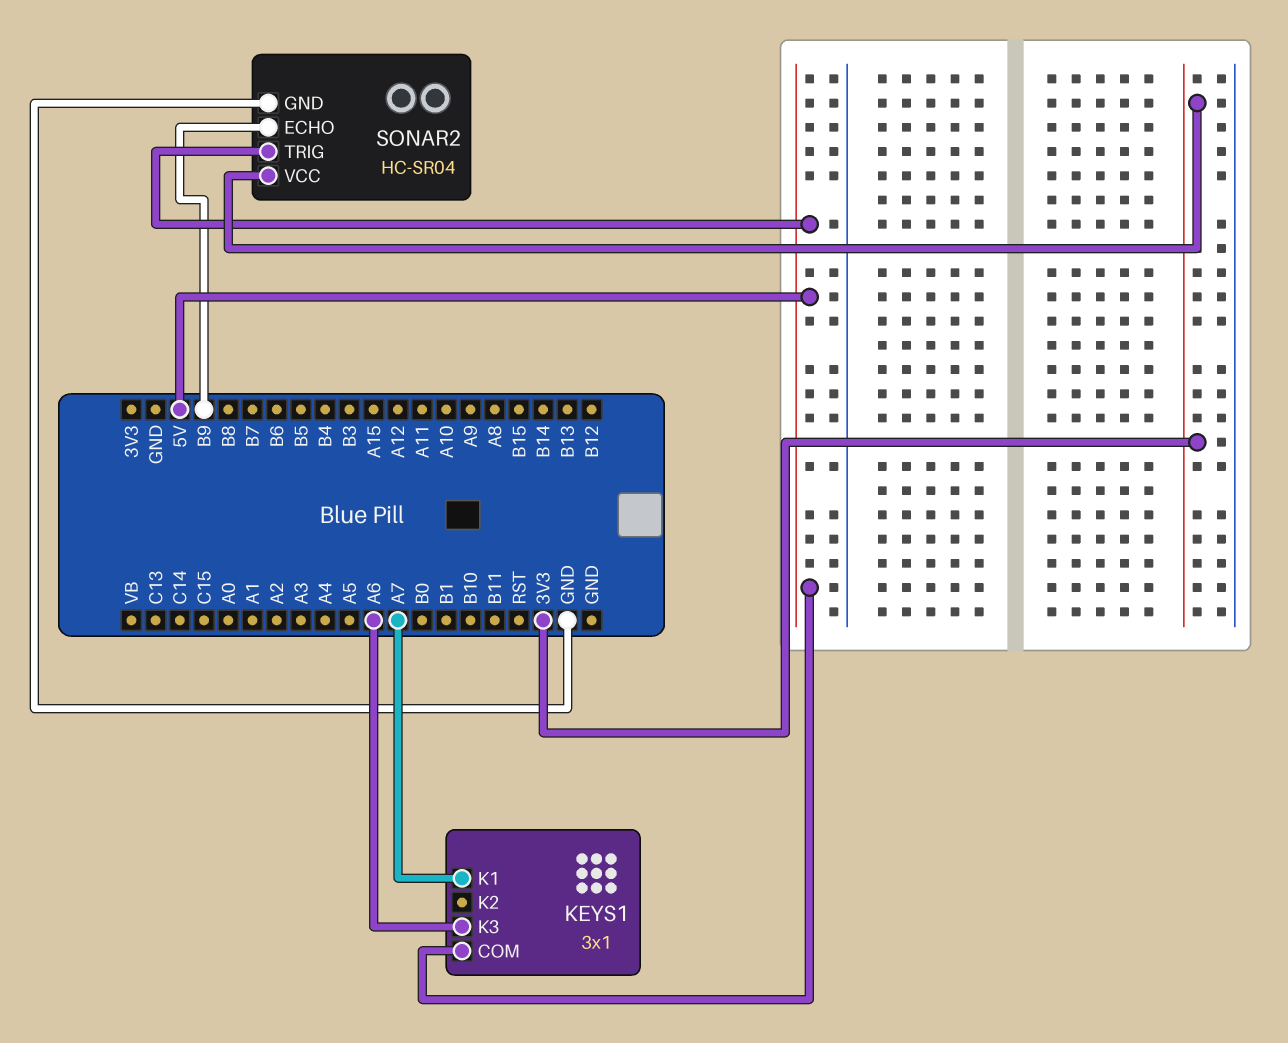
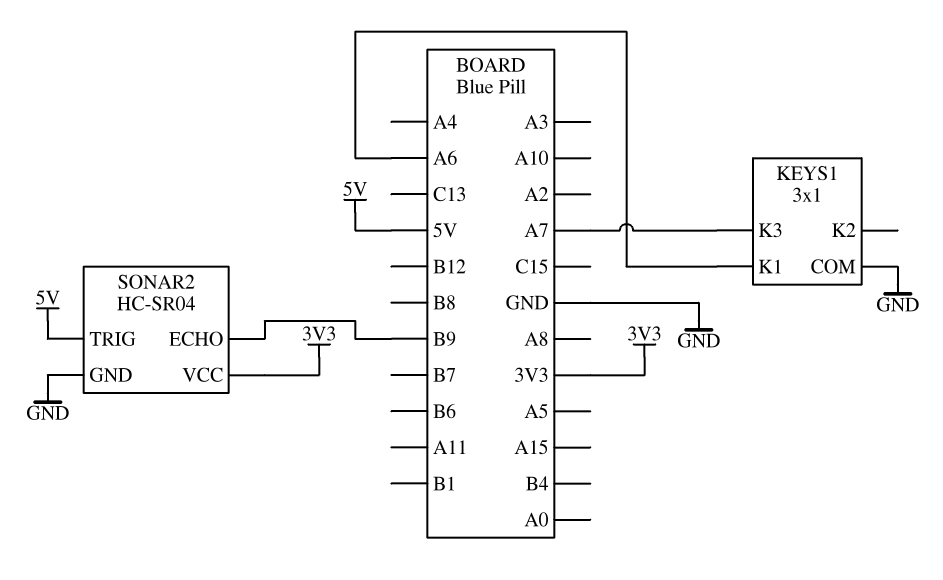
KEYS1 pin COM: 5V -> GND
KEYS1 pin K1: A7 -> A6
KEYS1 pin K3: A6 -> A7

